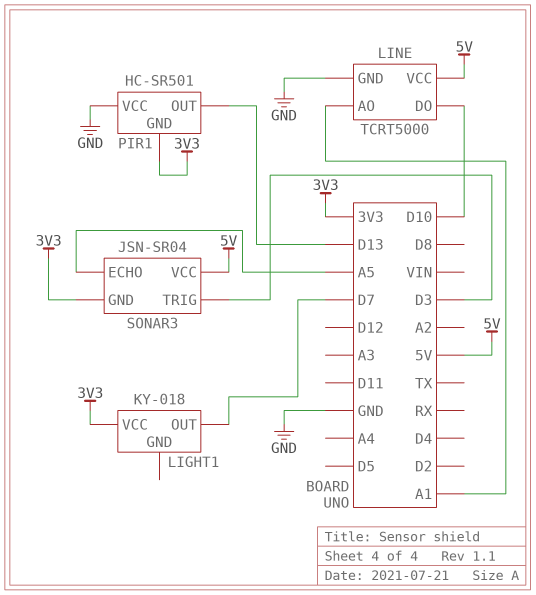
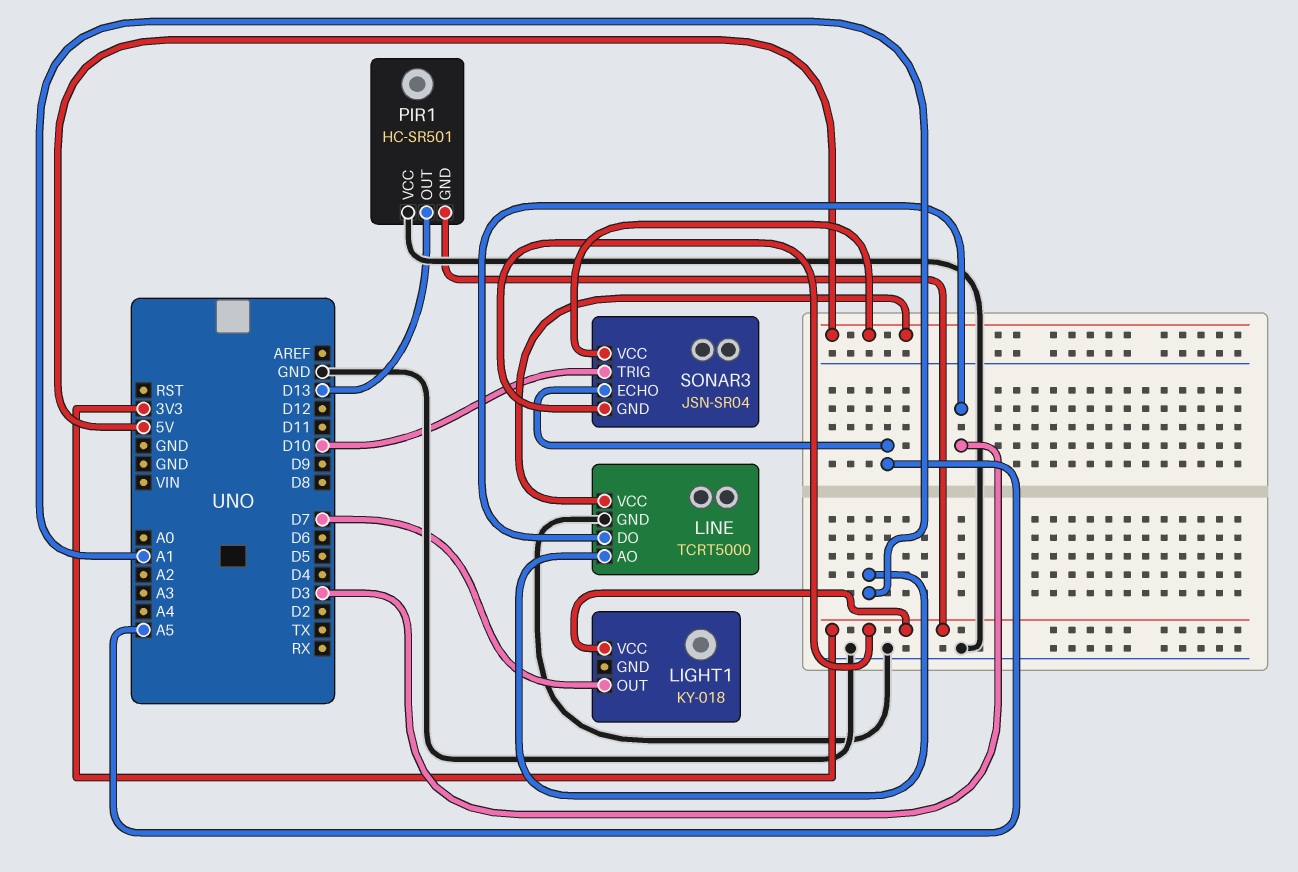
LINE pin DO: D10 -> D3
SONAR3 pin TRIG: D3 -> D10

